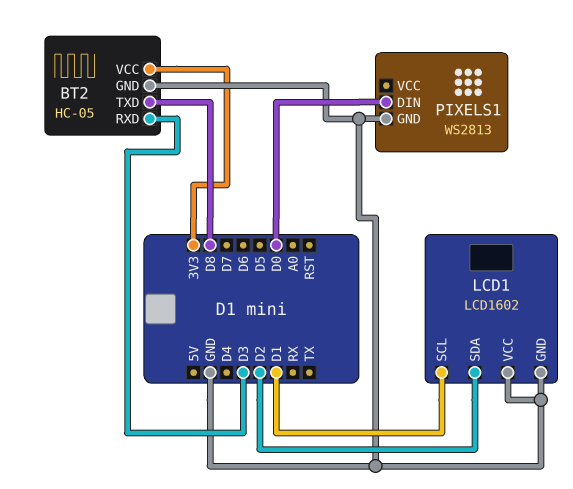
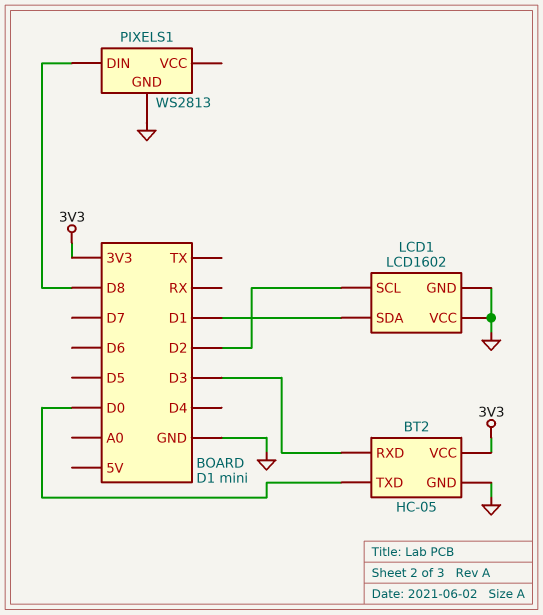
BT2 pin TXD: D8 -> D0
LCD1 pin SCL: D1 -> D2
LCD1 pin SDA: D2 -> D1
PIXELS1 pin DIN: D0 -> D8

